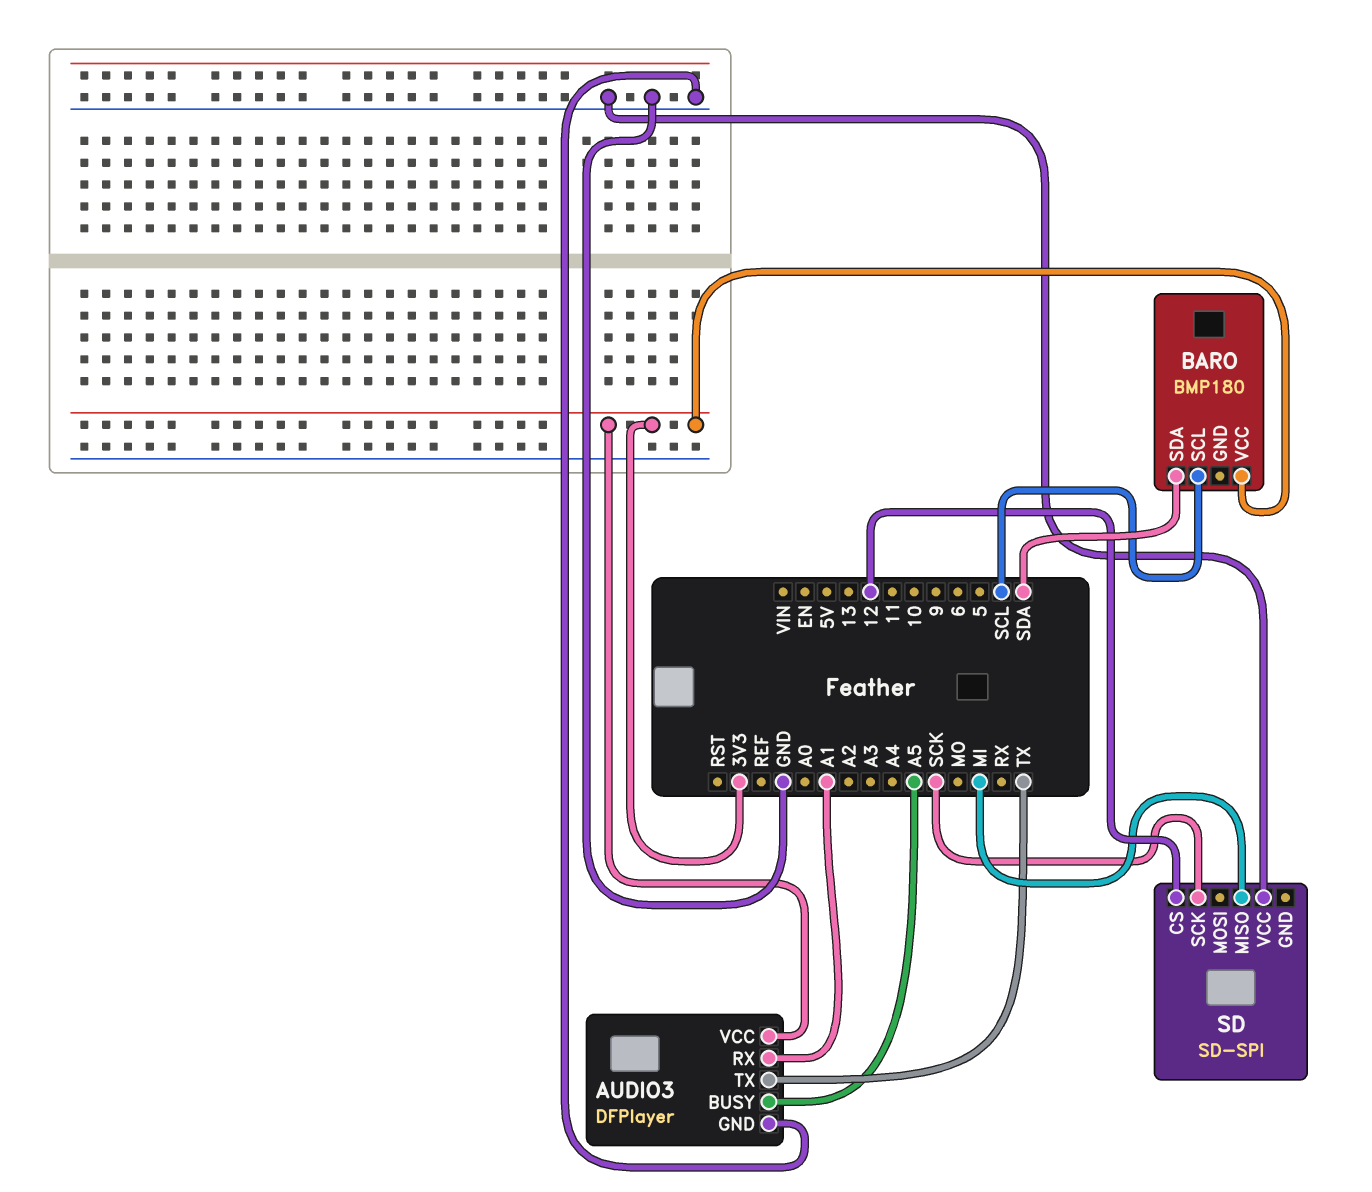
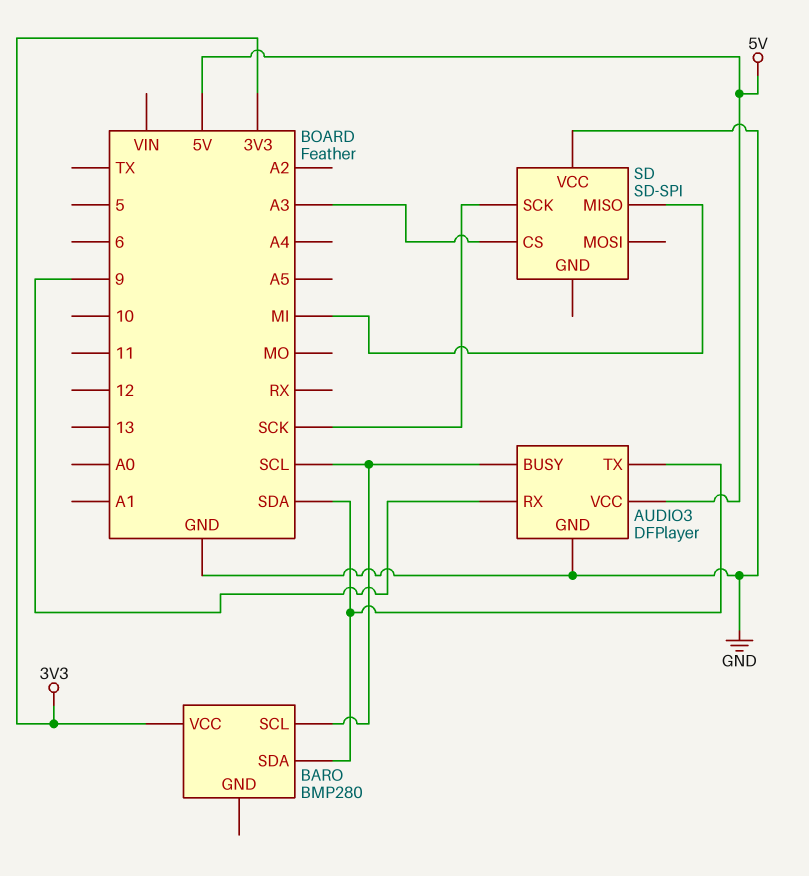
AUDIO3 pin BUSY: A5 -> SCL
AUDIO3 pin RX: A1 -> 9
AUDIO3 pin TX: TX -> SDA
AUDIO3 pin VCC: 3V3 -> 5V
BARO: BMP180 -> BMP280
SD pin CS: 12 -> A3

